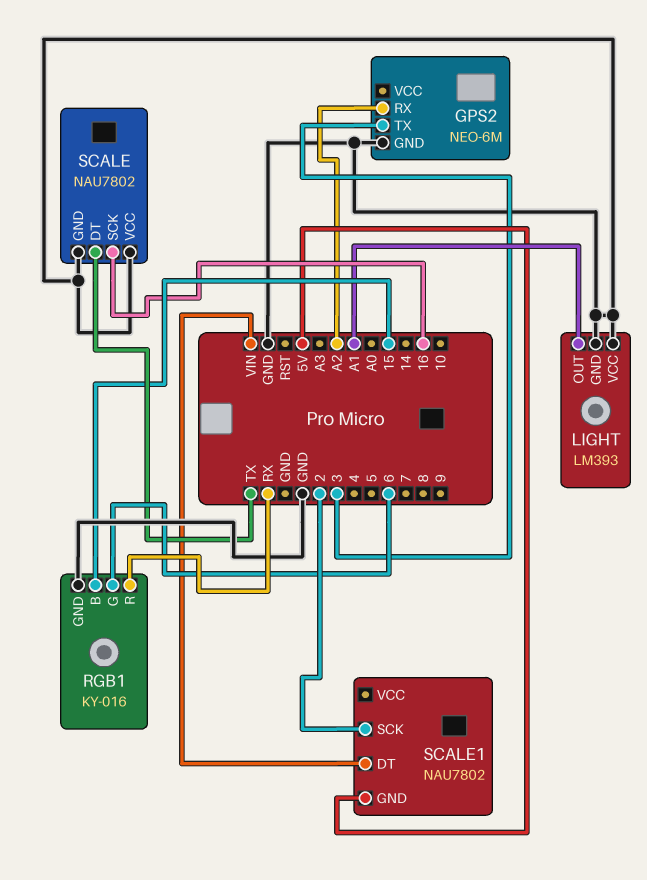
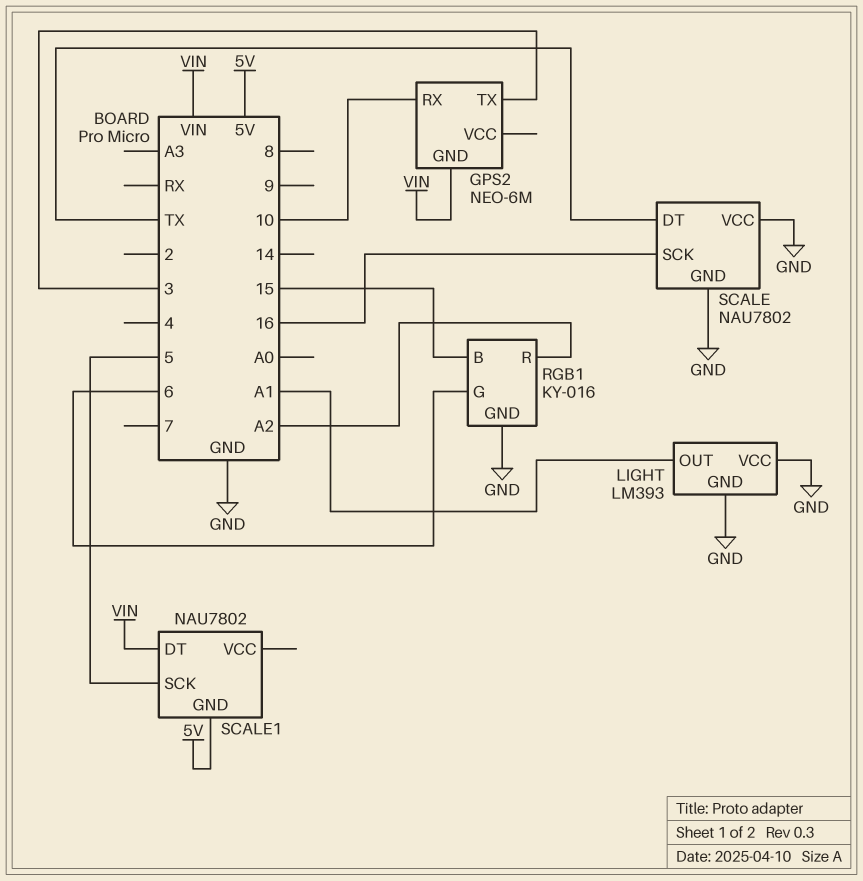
GPS2 pin GND: GND -> VIN
GPS2 pin RX: A2 -> 10
RGB1 pin R: RX -> A2
SCALE1 pin SCK: 2 -> 5

